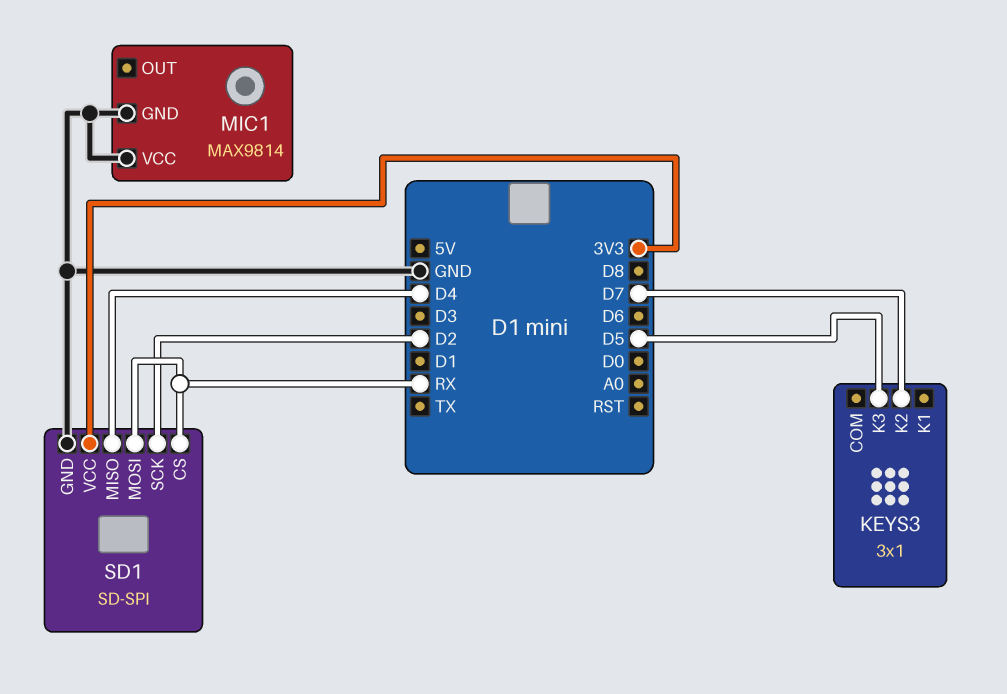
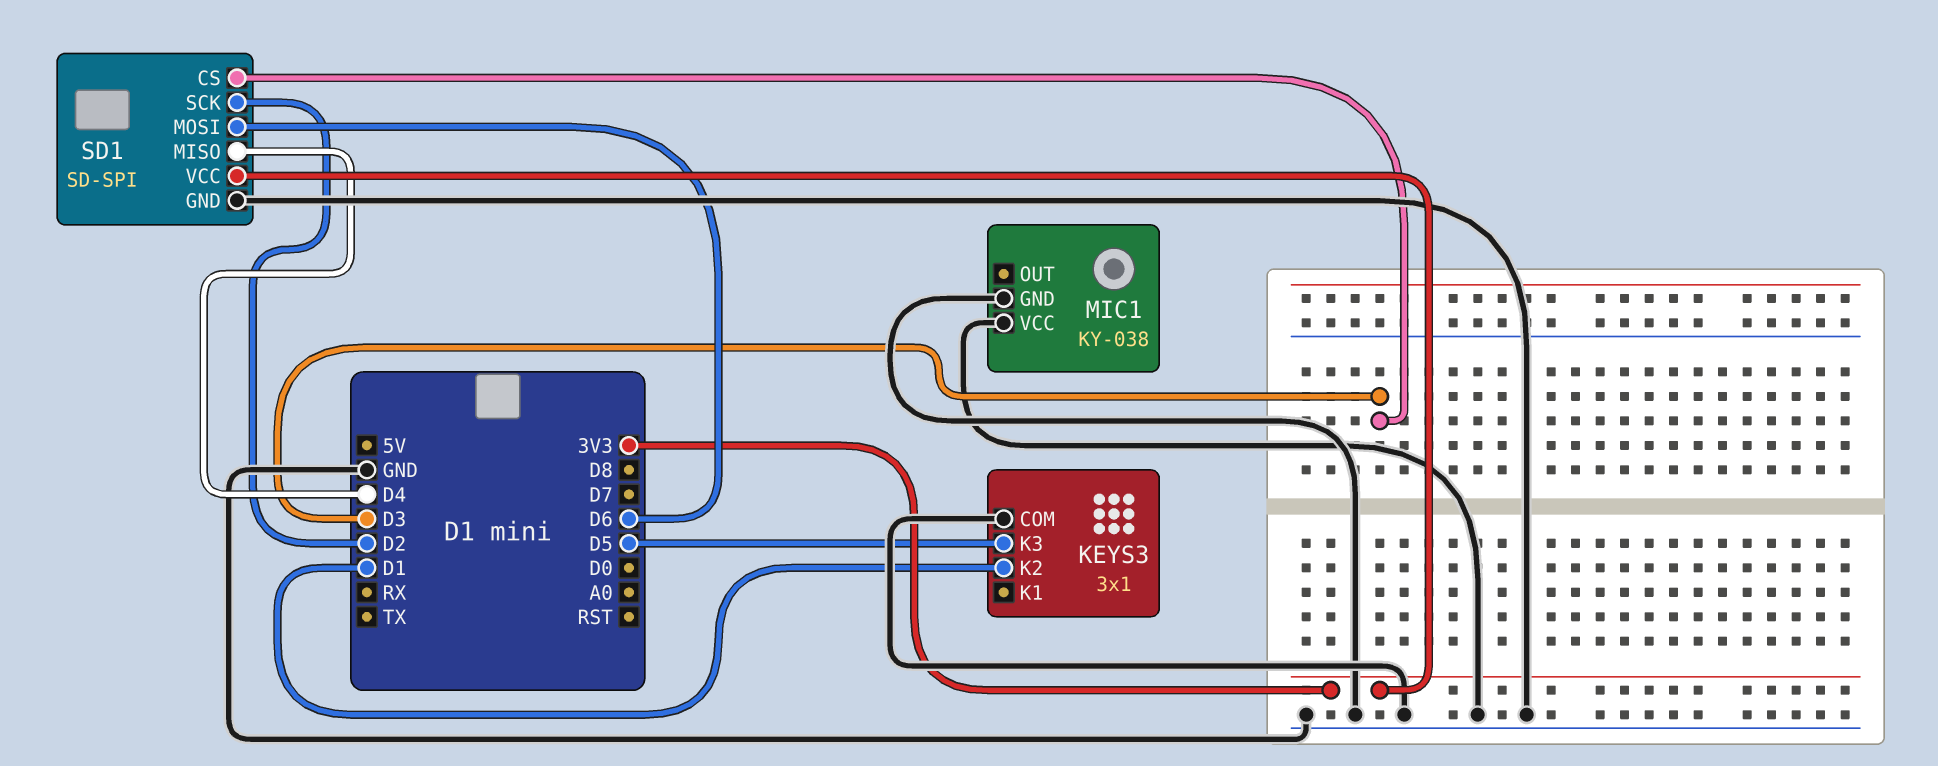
KEYS3 pin COM: none -> GND
KEYS3 pin K2: D7 -> D1
MIC1: MAX9814 -> KY-038
SD1 pin CS: RX -> D3
SD1 pin MOSI: RX -> D6

